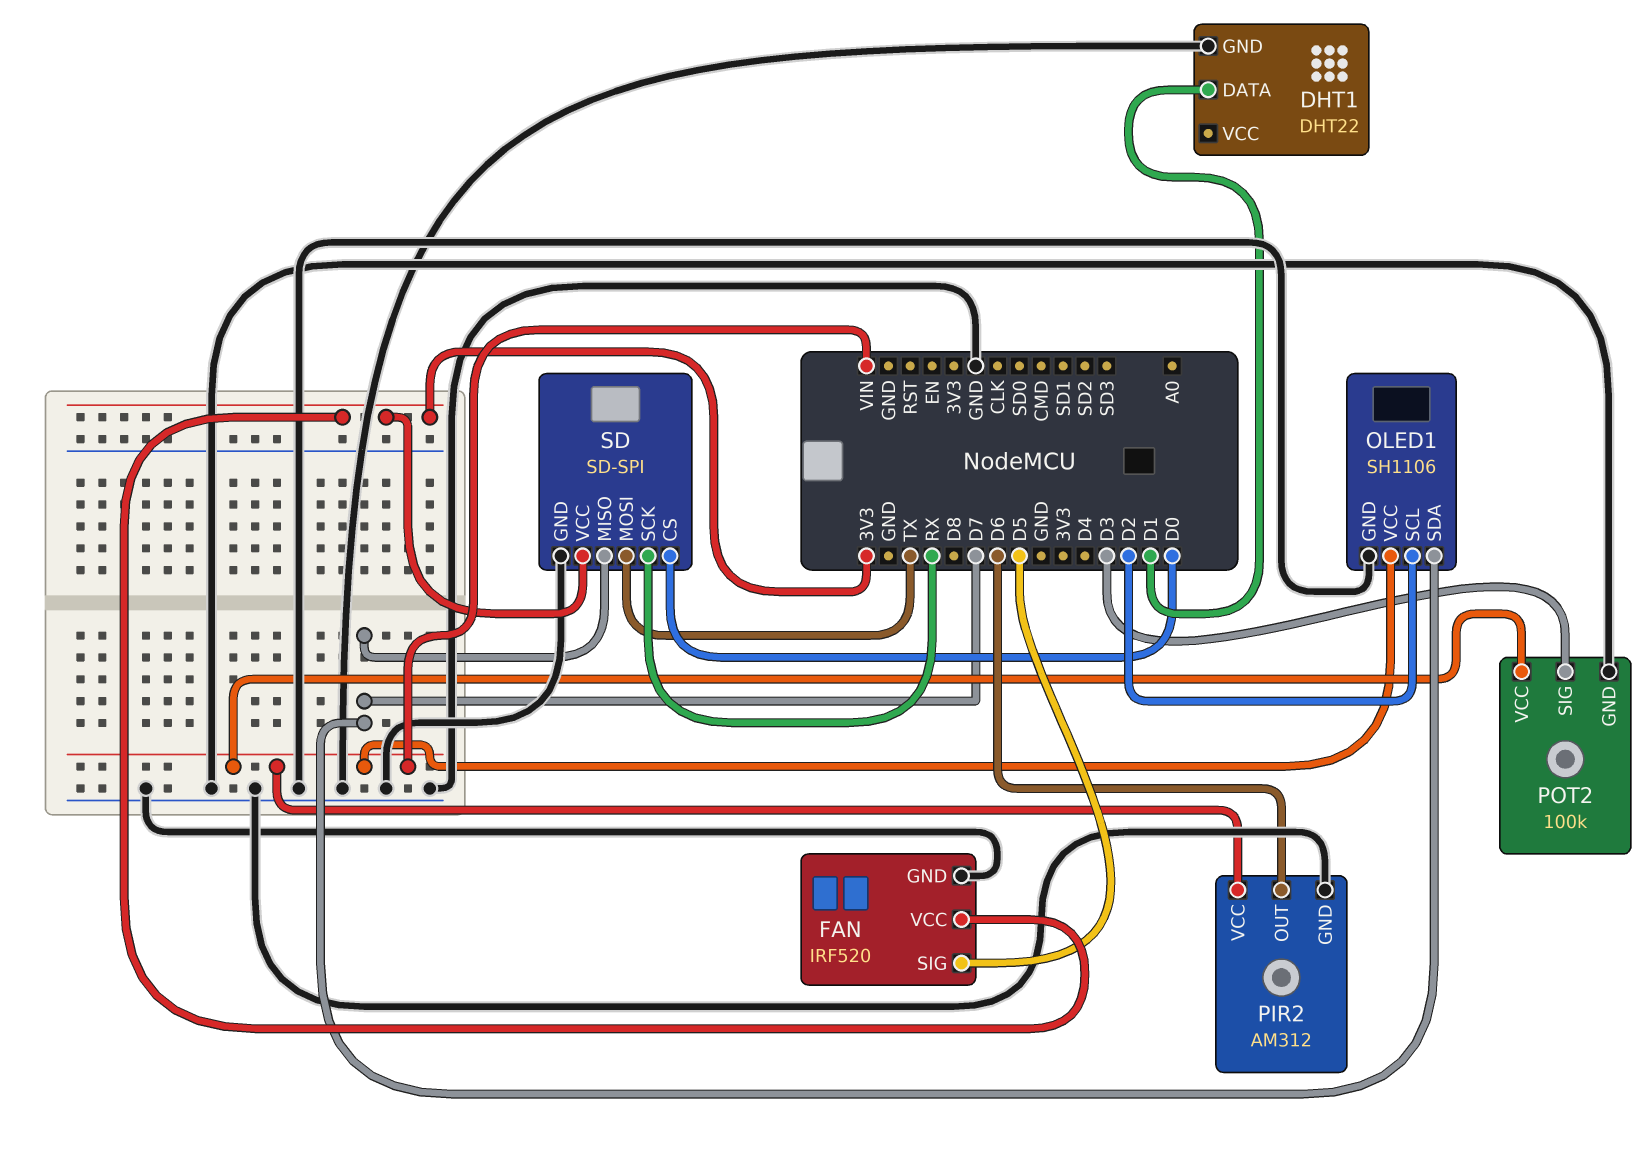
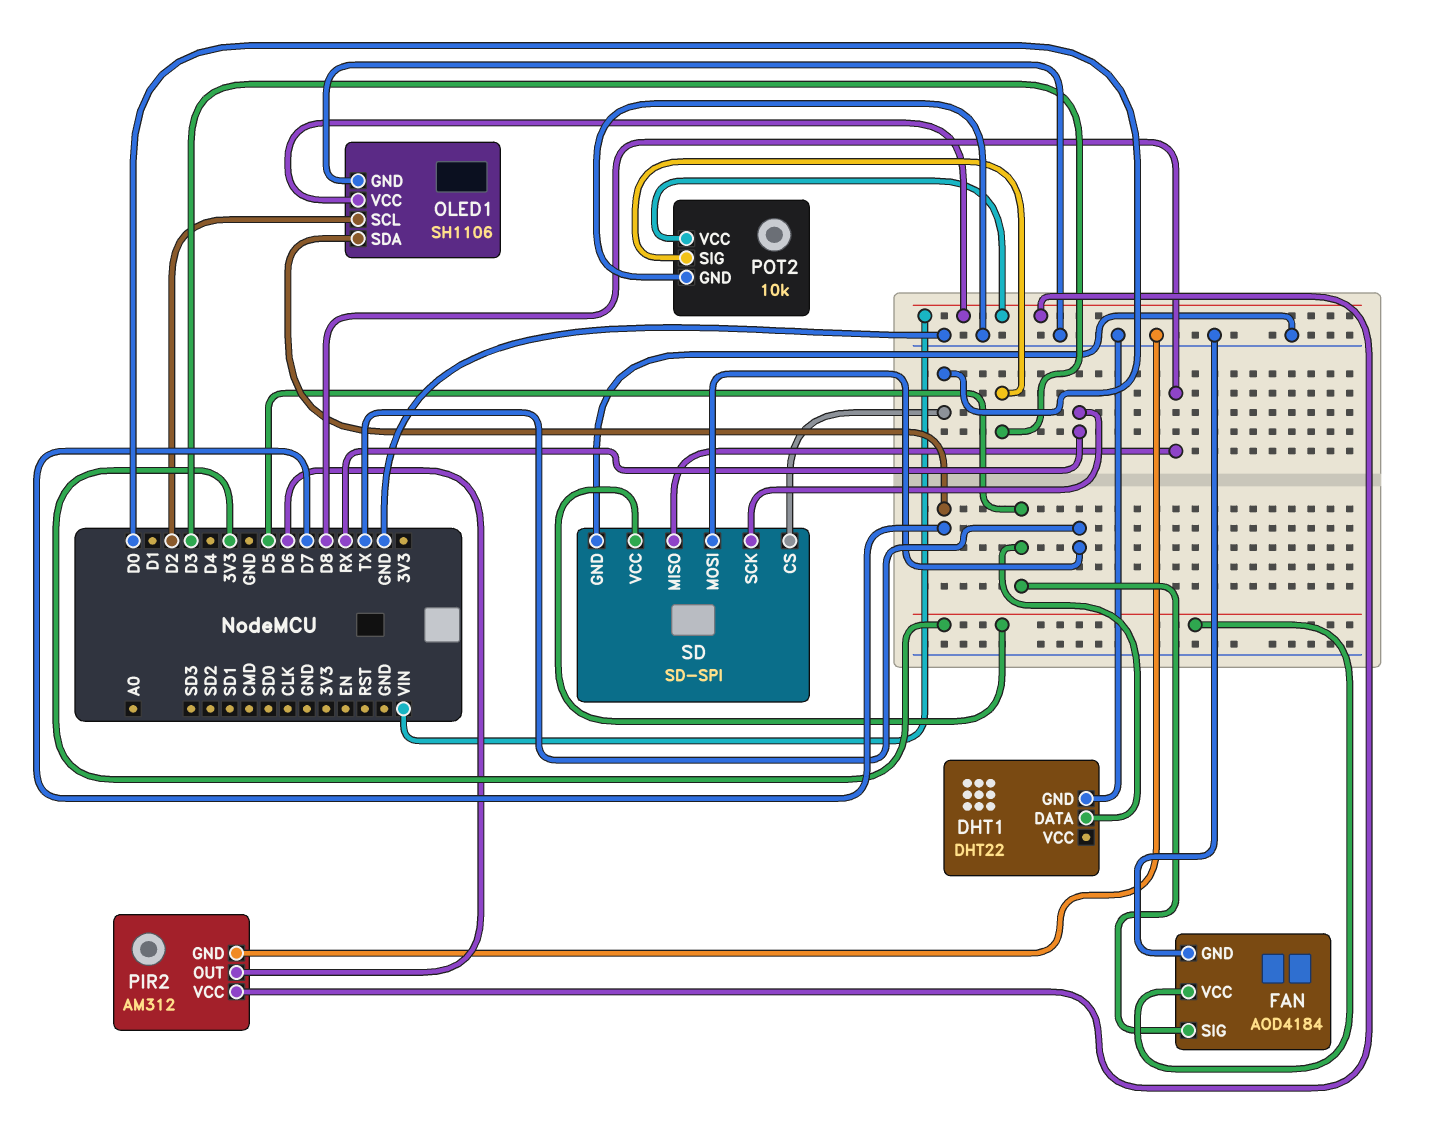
DHT1 pin DATA: D1 -> D5
FAN: IRF520 -> AOD4184
POT2: 100k -> 10k
SD pin MISO: D7 -> D8

